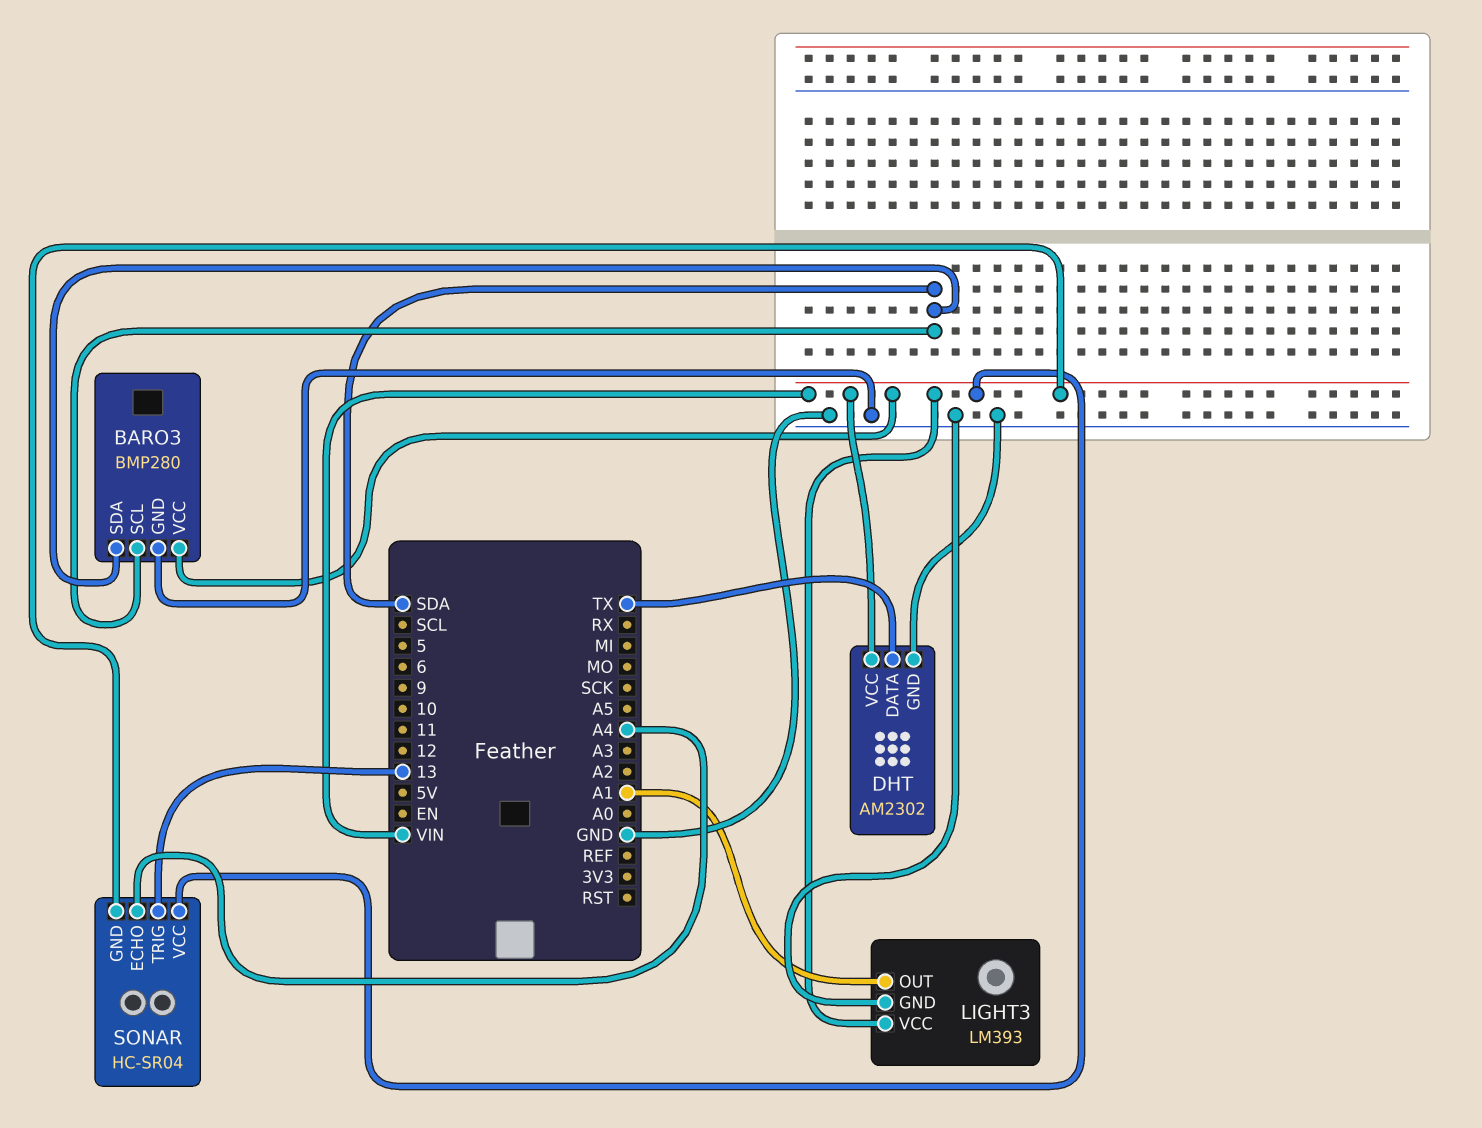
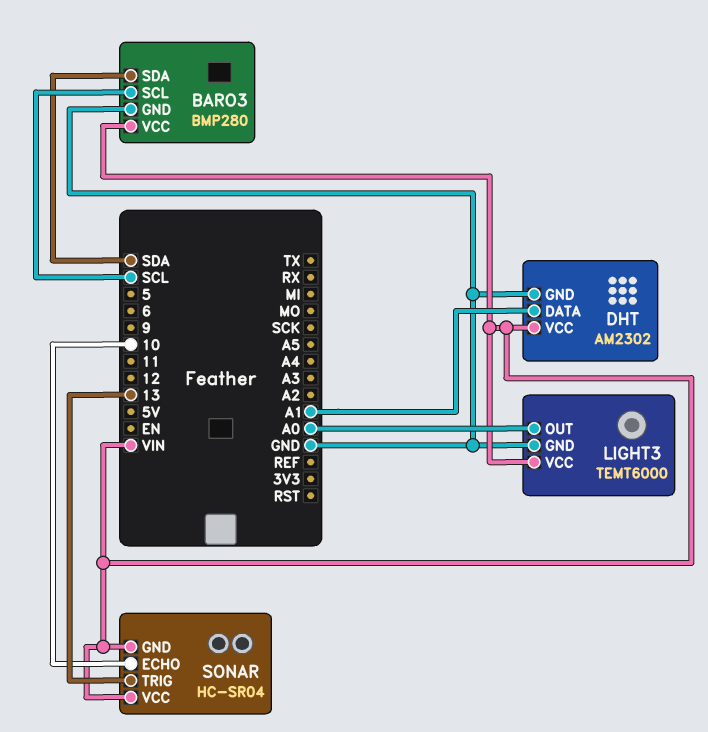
BARO3 pin SCL: SDA -> SCL
DHT pin DATA: TX -> A1
LIGHT3: LM393 -> TEMT6000
LIGHT3 pin OUT: A1 -> A0
SONAR pin ECHO: A4 -> 10

